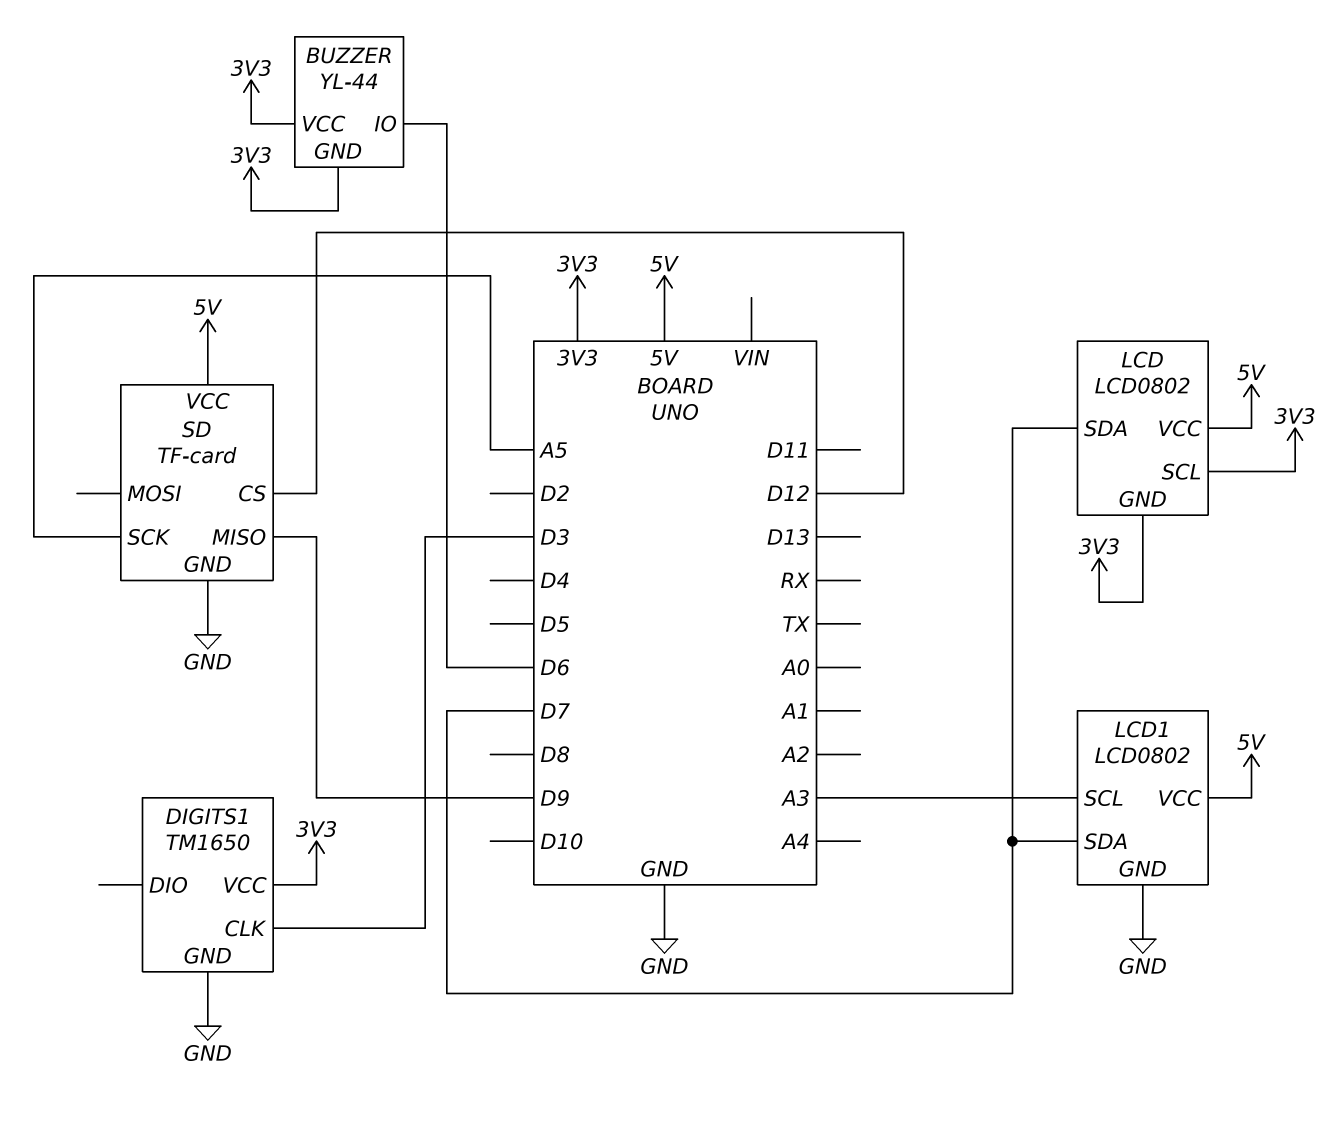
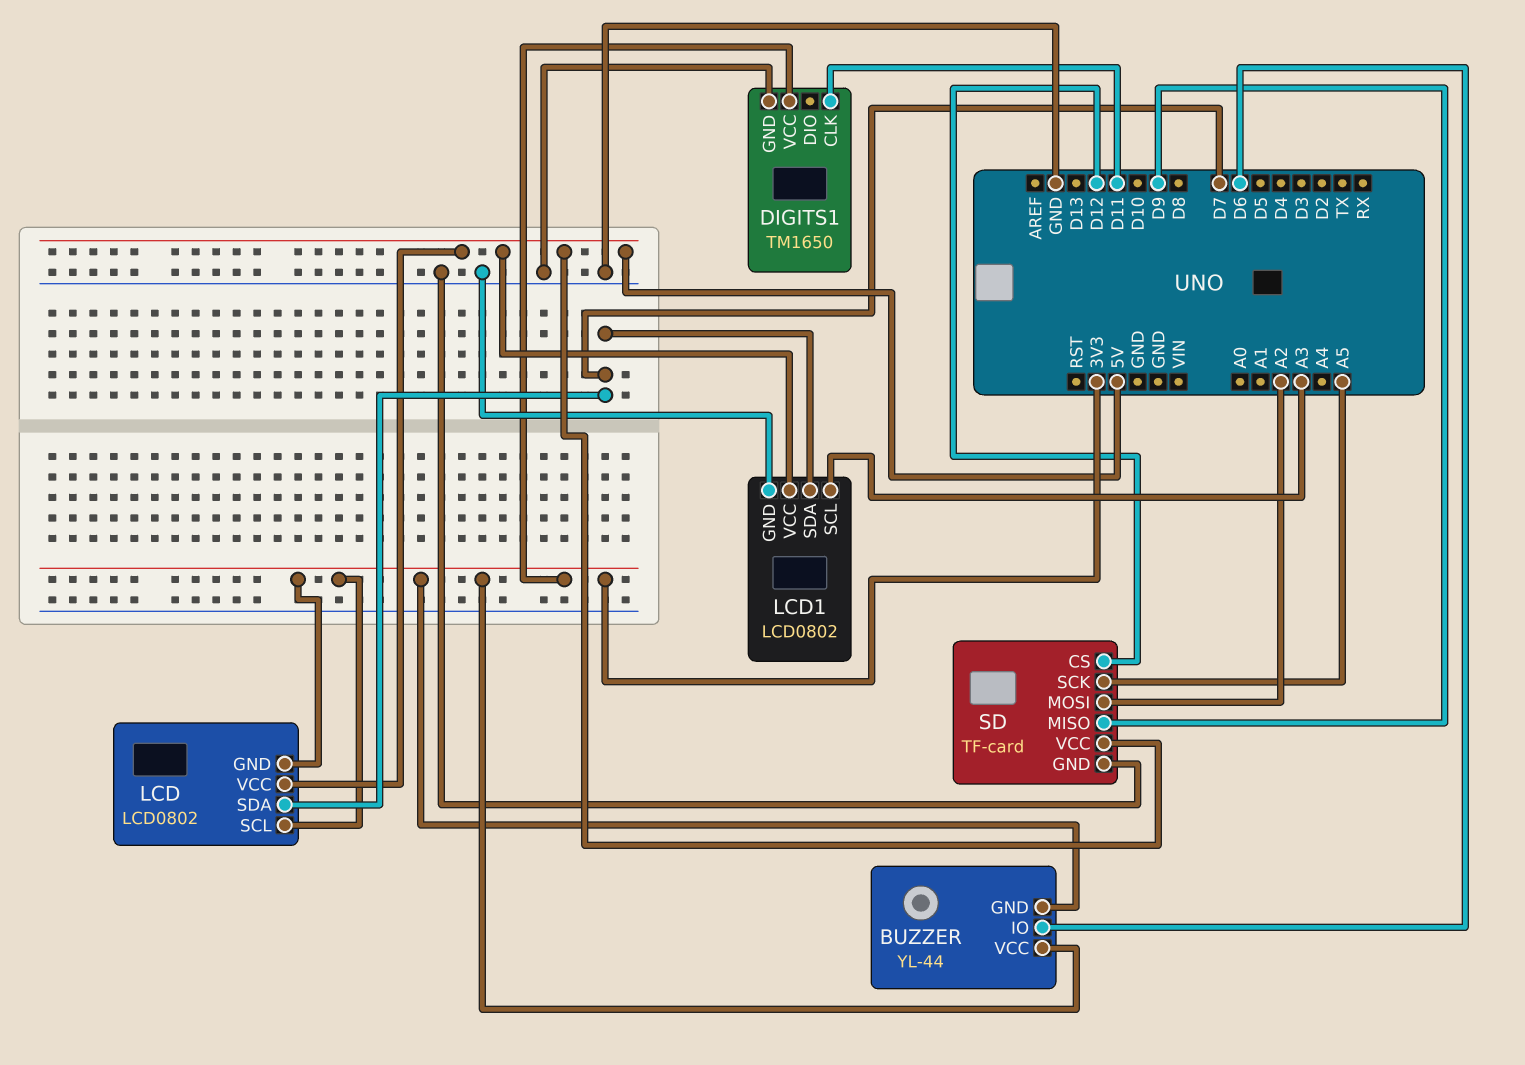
DIGITS1 pin CLK: D3 -> D11
SD pin MOSI: none -> A2

